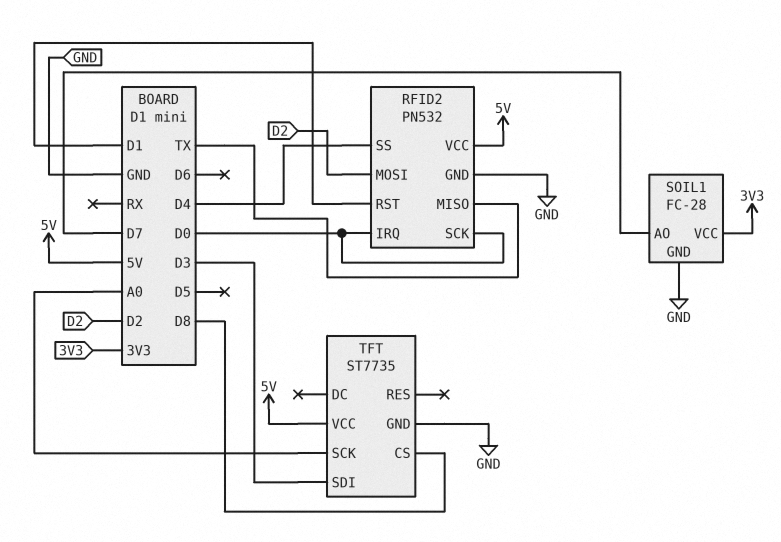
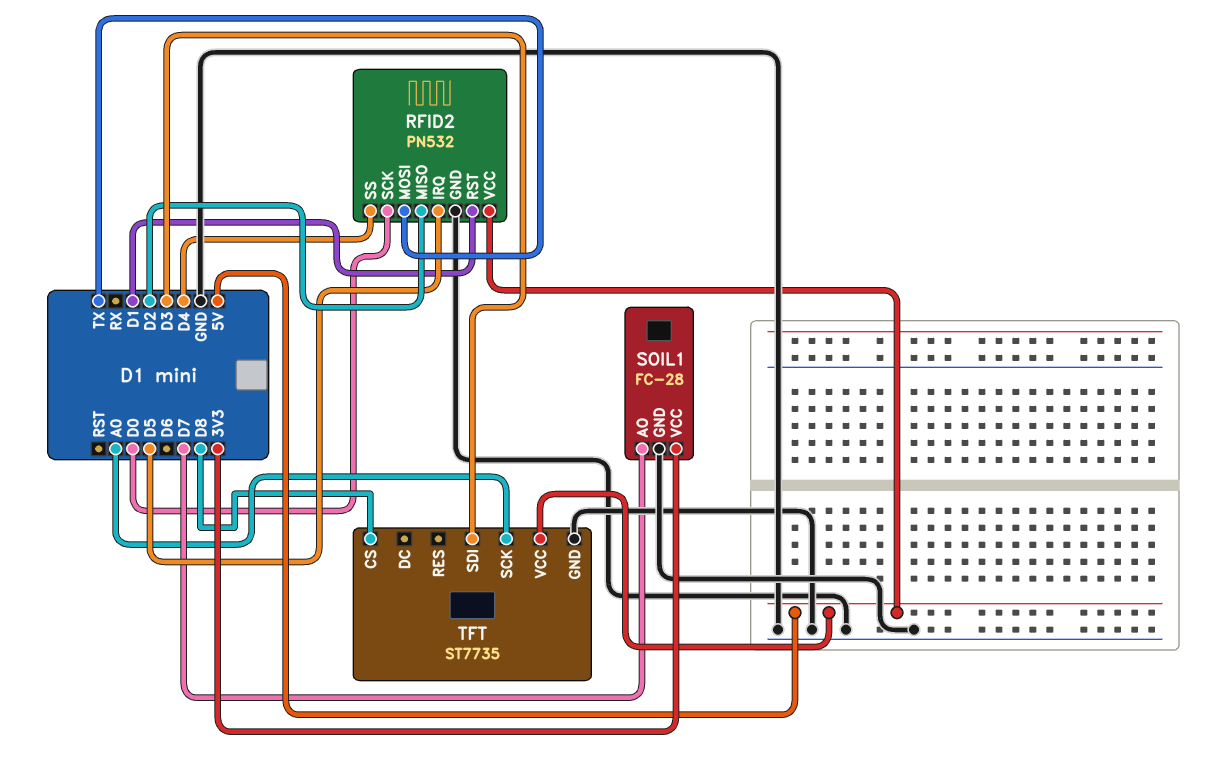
RFID2 pin IRQ: D0 -> D5
RFID2 pin MISO: TX -> D2
RFID2 pin MOSI: D2 -> TX

